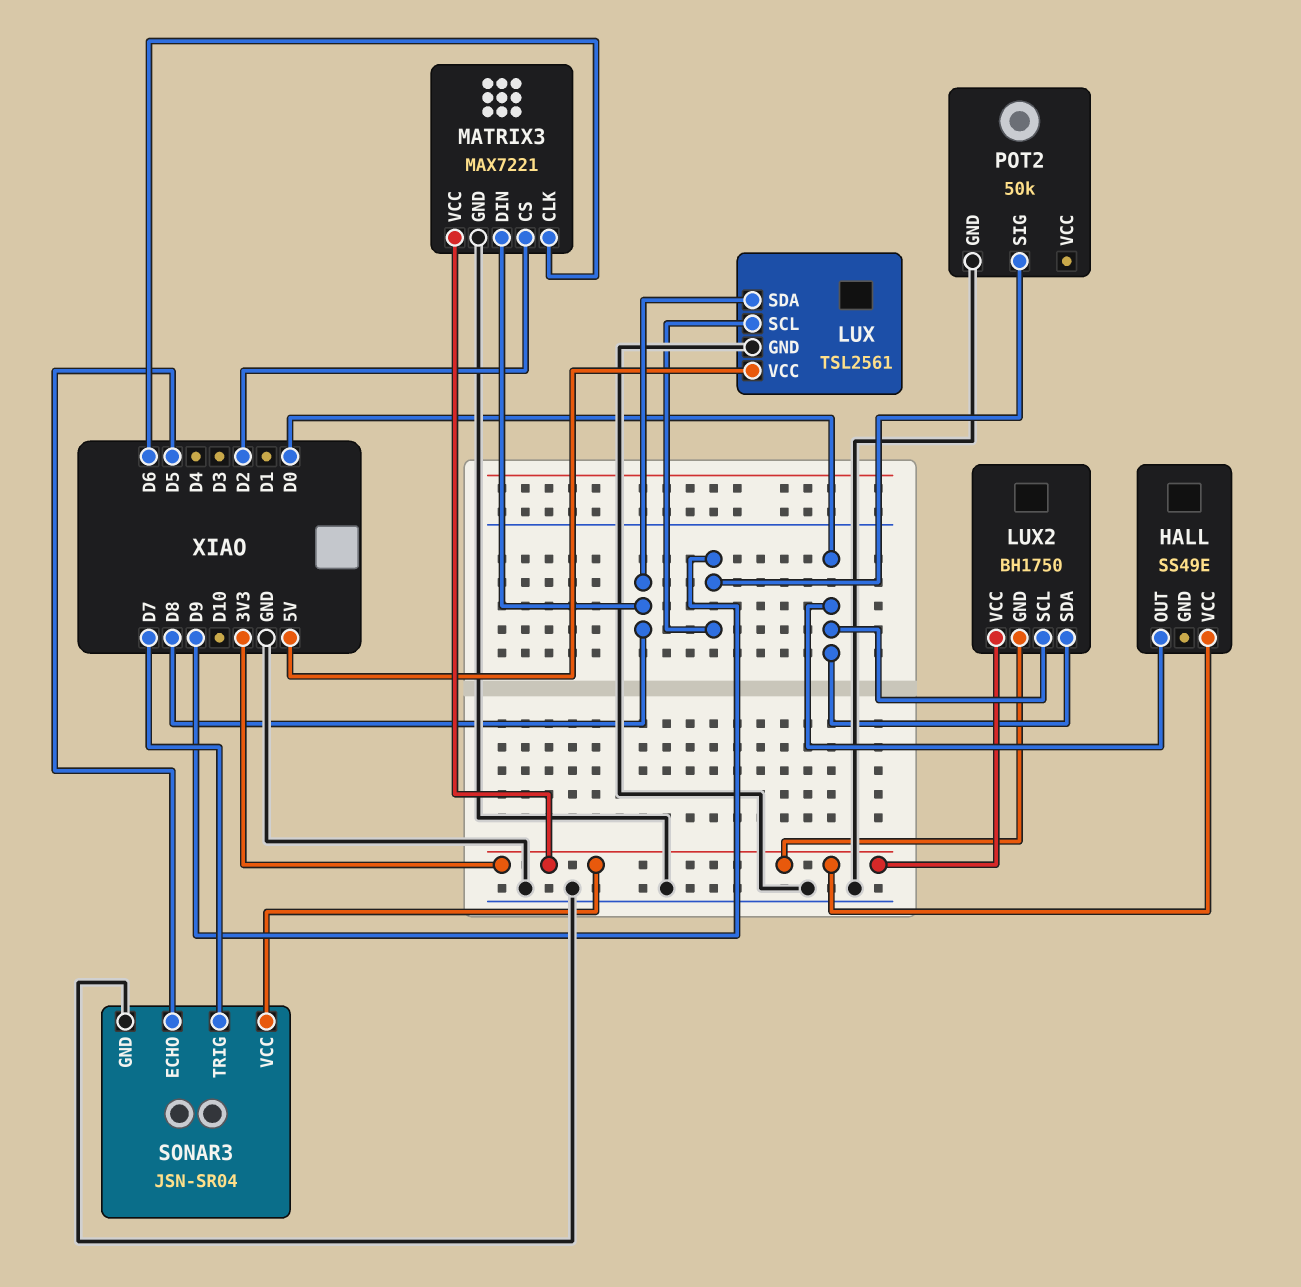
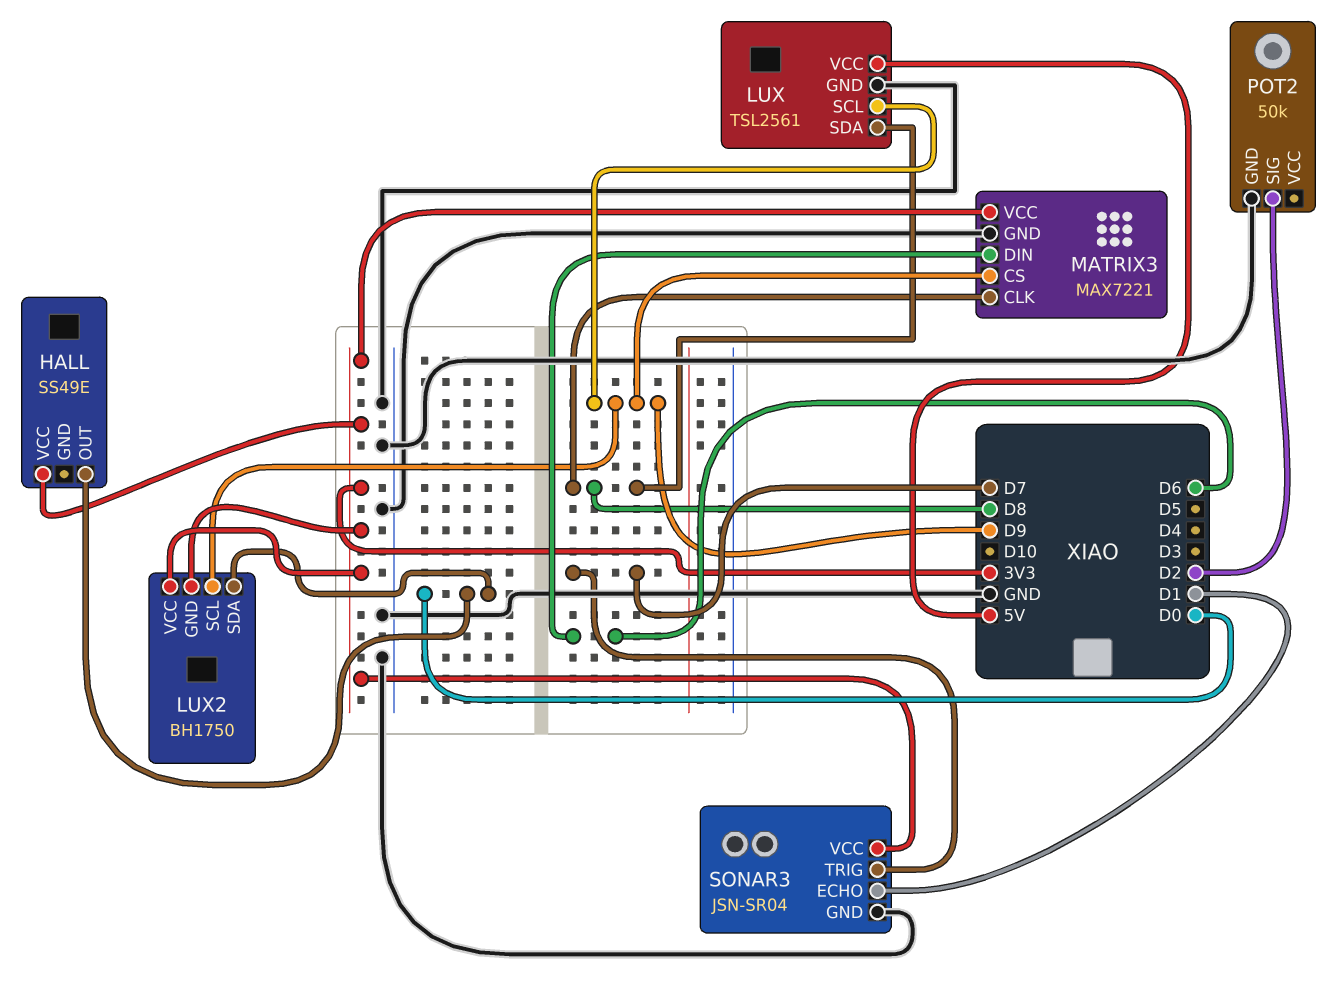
LUX2 pin SCL: D0 -> D9
MATRIX3 pin CLK: D6 -> D8
MATRIX3 pin CS: D2 -> D9
MATRIX3 pin DIN: D8 -> D6
POT2 pin SIG: D9 -> D2
SONAR3 pin ECHO: D5 -> D1

